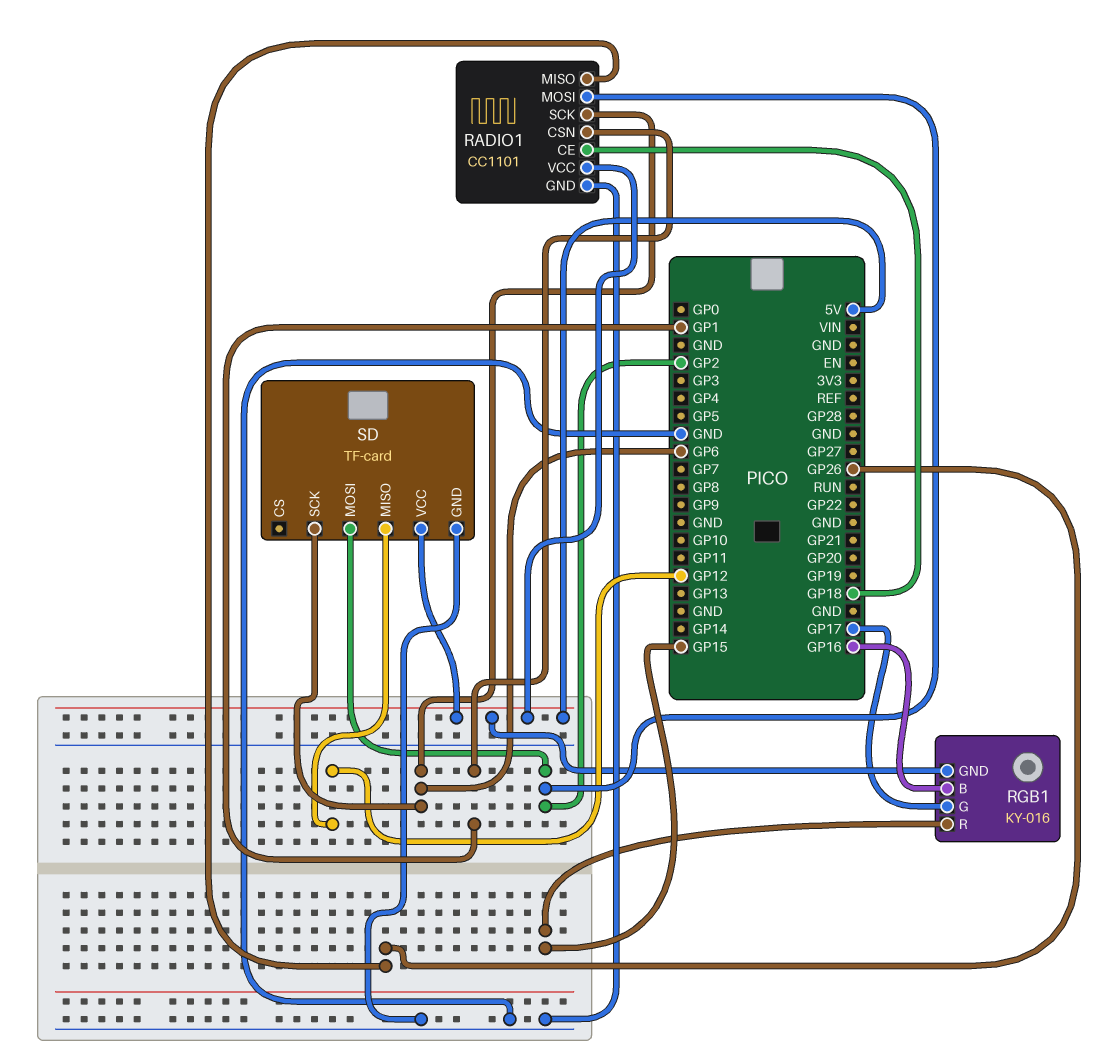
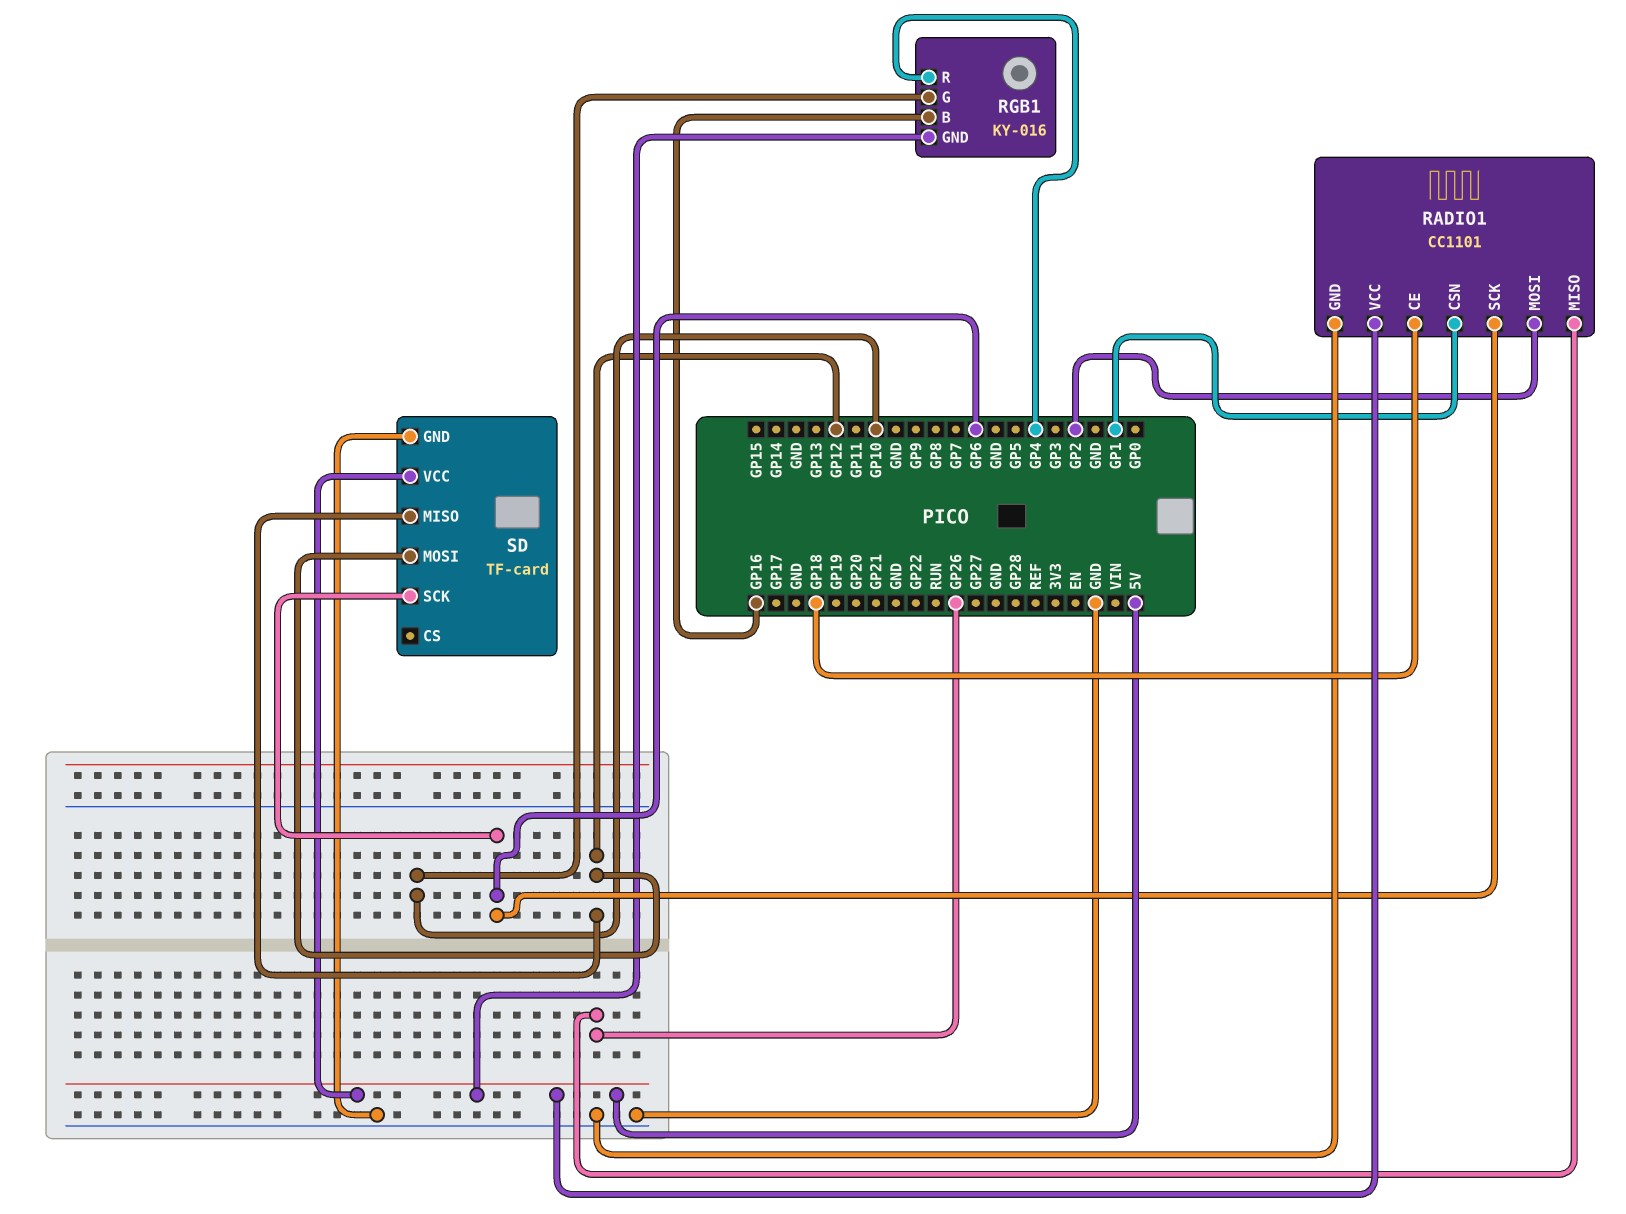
RGB1 pin G: GP17 -> GP10
RGB1 pin R: GP15 -> GP4
SD pin MOSI: GP2 -> GP12

